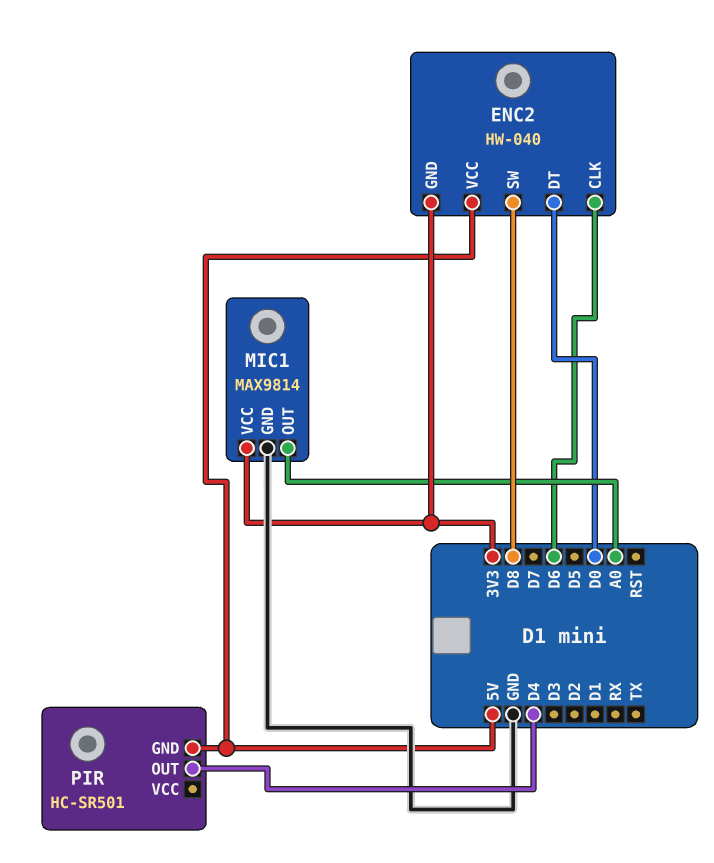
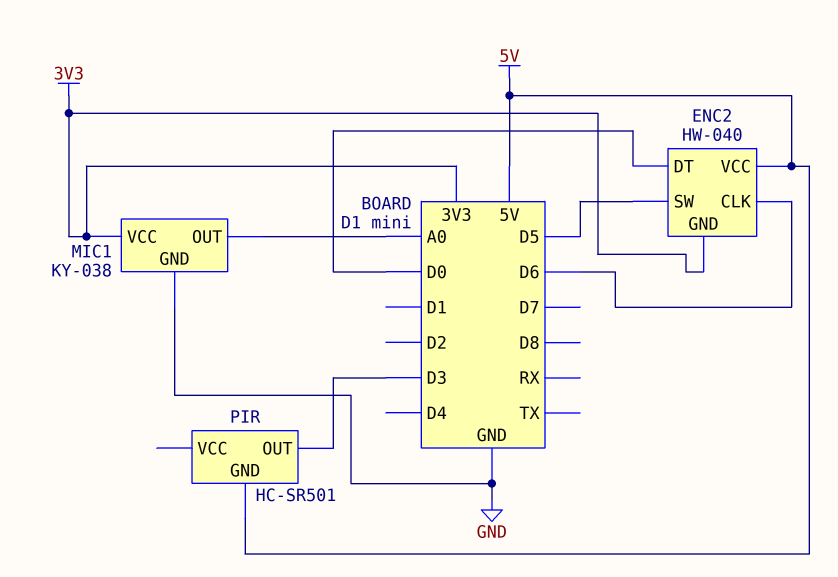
ENC2 pin SW: D8 -> D5
MIC1: MAX9814 -> KY-038
PIR pin OUT: D4 -> D3

